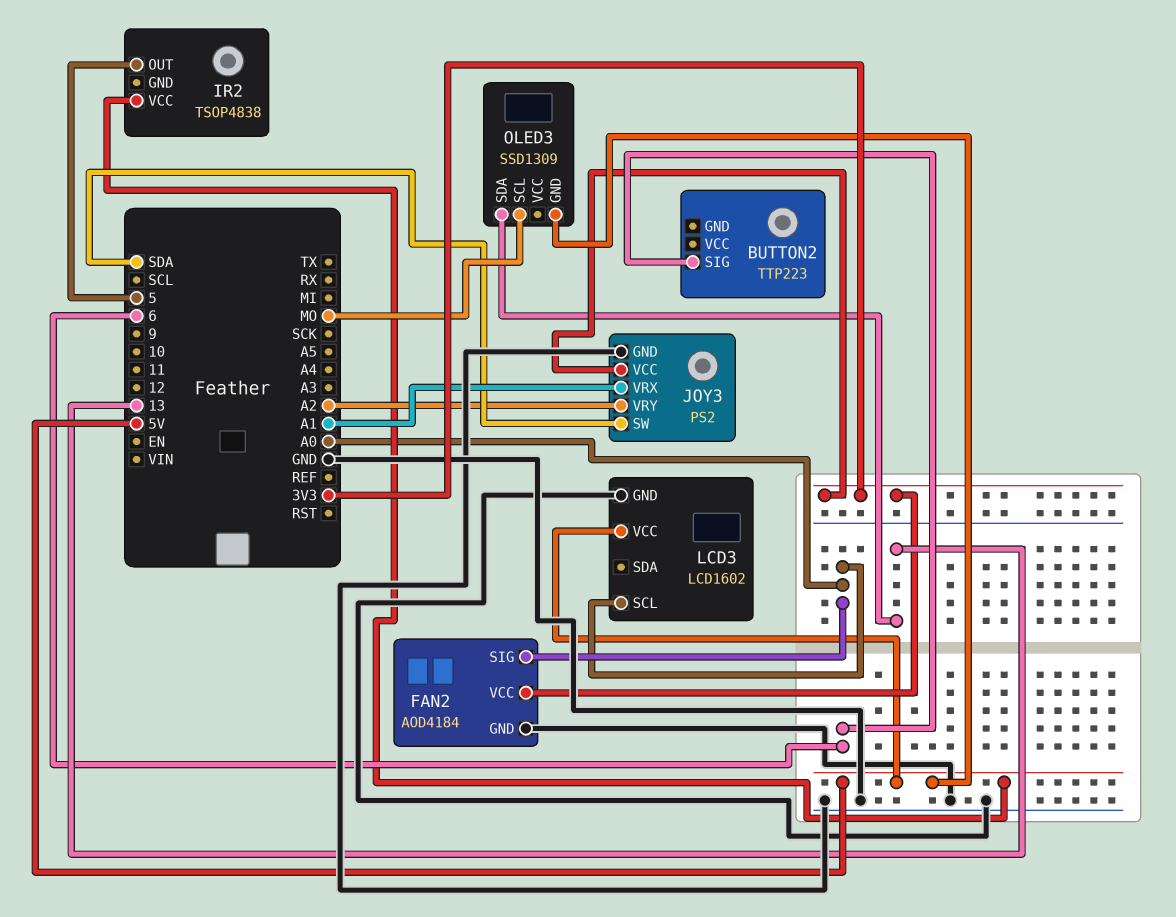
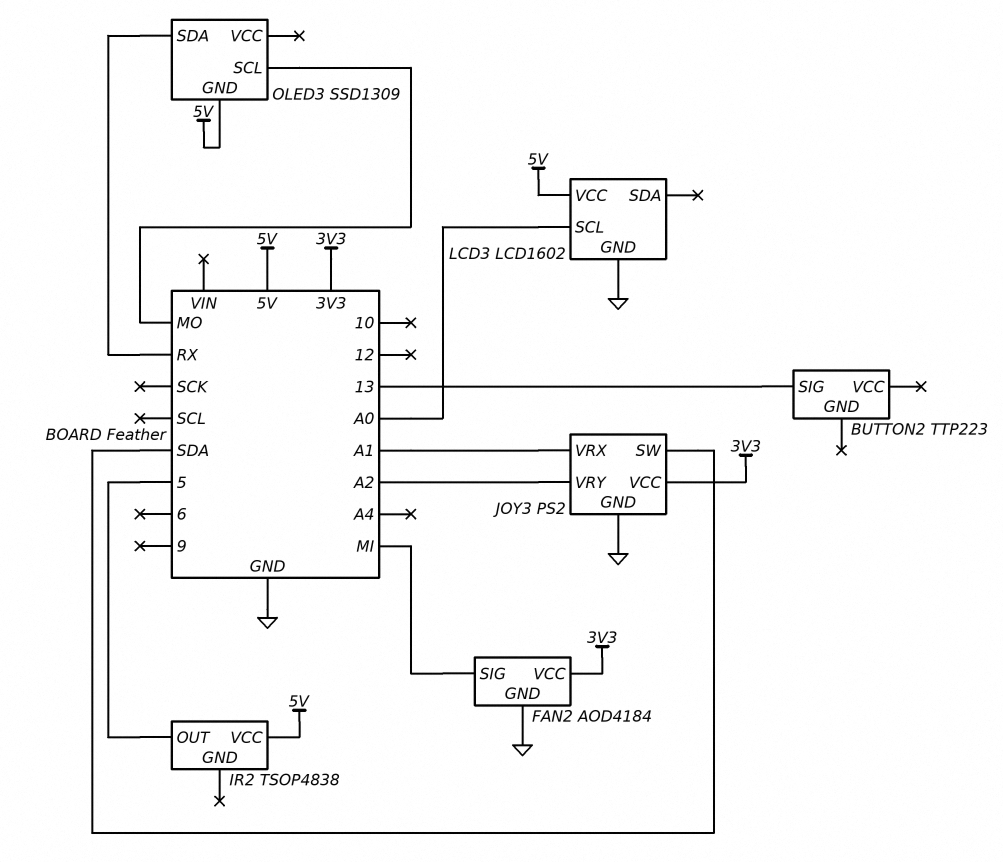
BUTTON2 pin SIG: 6 -> 13
FAN2 pin SIG: A0 -> MI
OLED3 pin SDA: 13 -> RX

